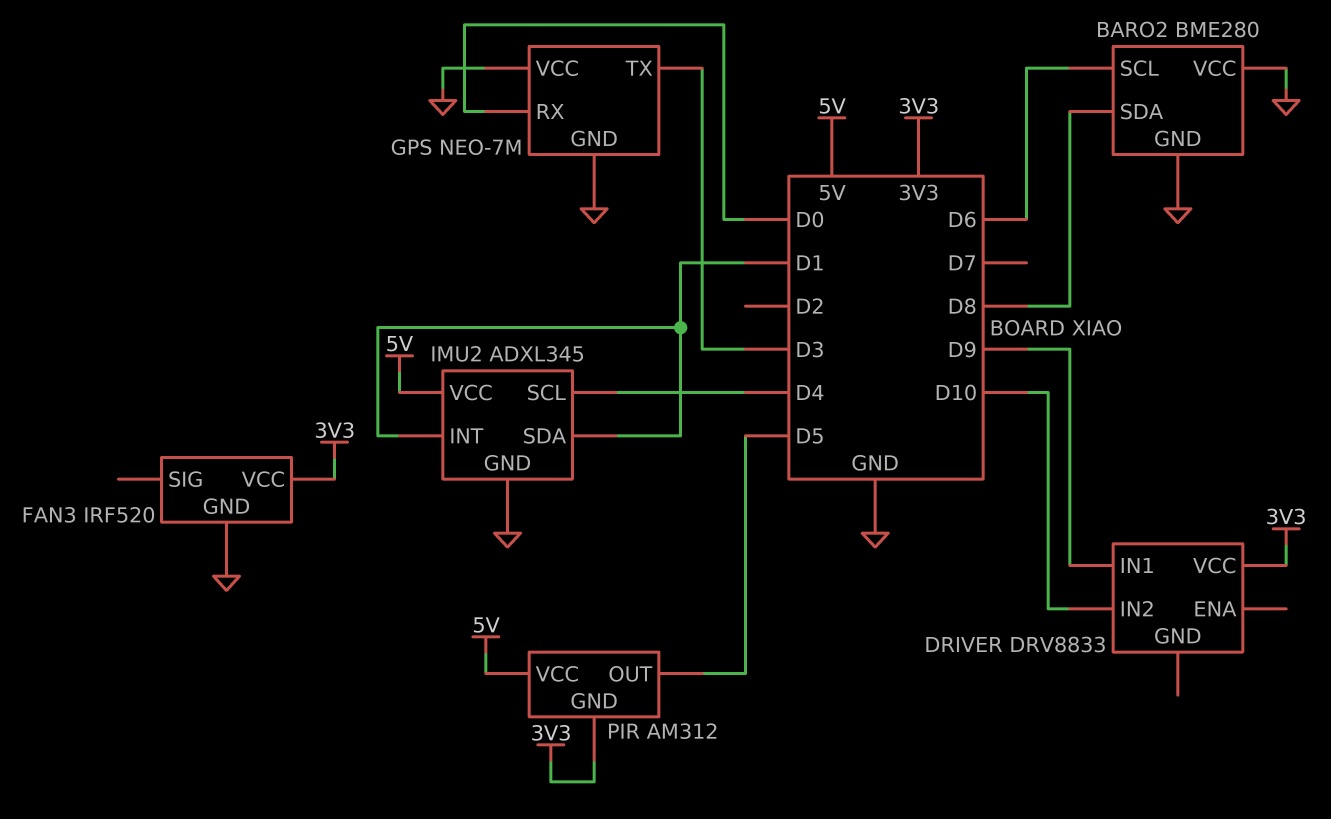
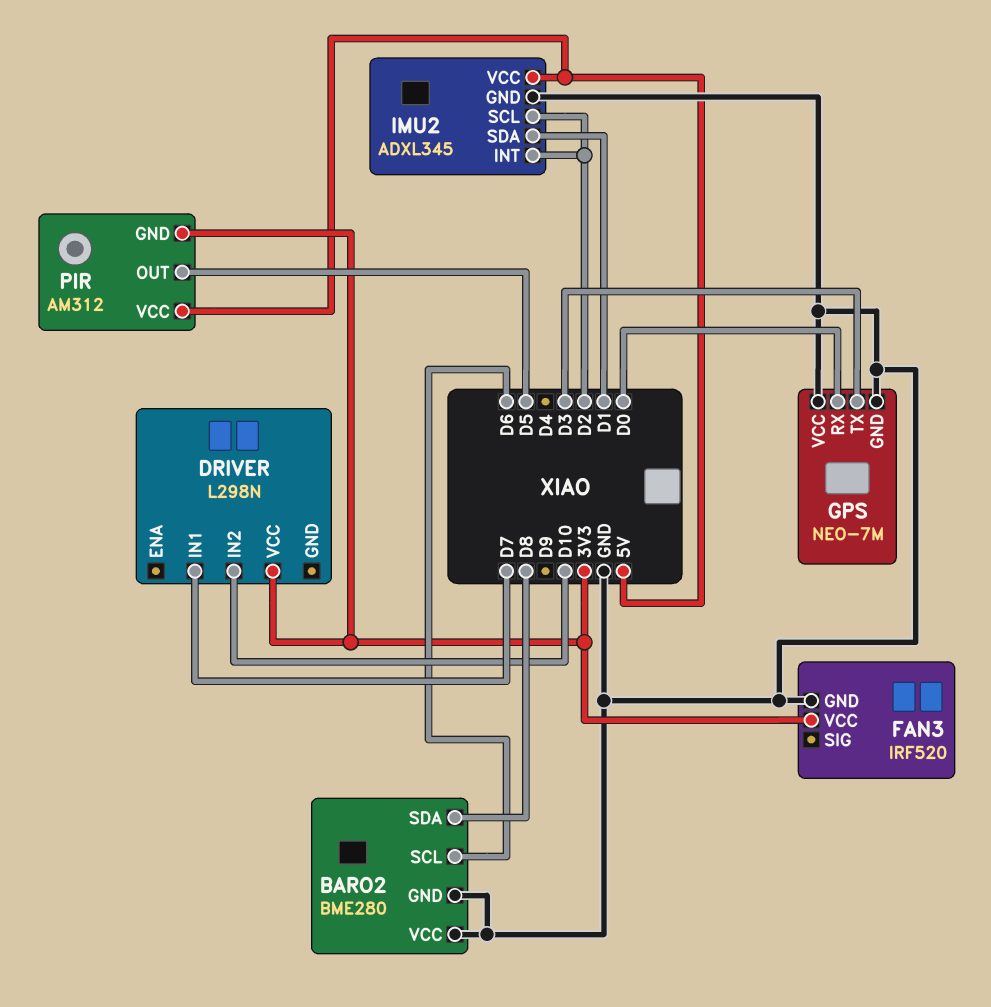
DRIVER: DRV8833 -> L298N
DRIVER pin IN1: D9 -> D7
IMU2 pin INT: D1 -> D2
IMU2 pin SCL: D4 -> D2

